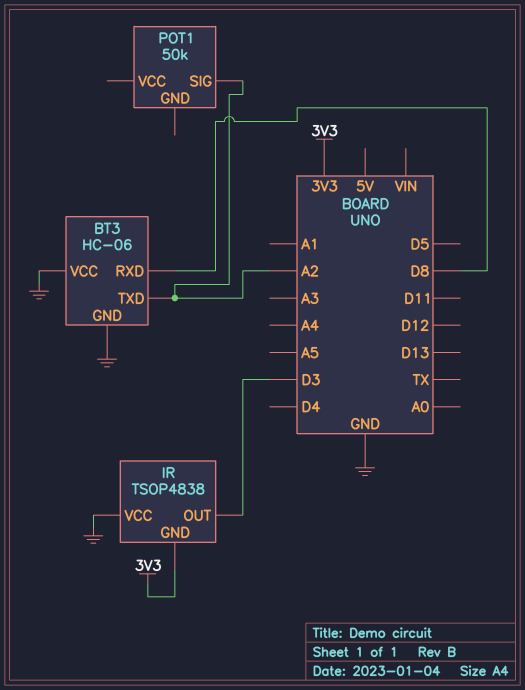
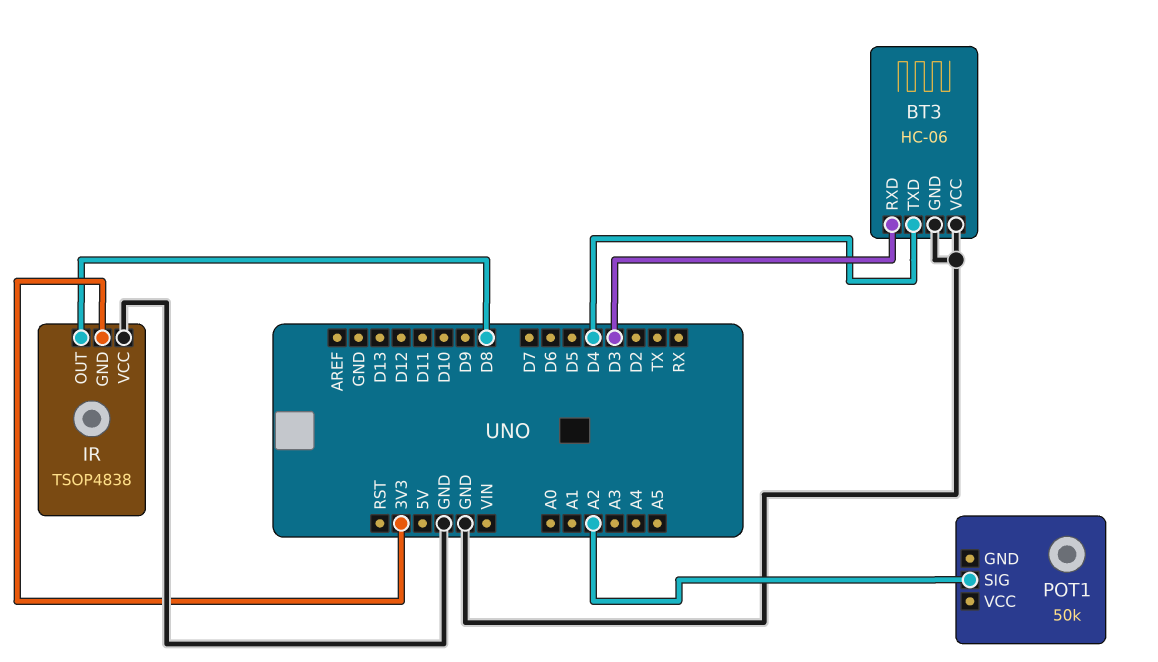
BT3 pin RXD: D8 -> D3
BT3 pin TXD: A2 -> D4
IR pin OUT: D3 -> D8

